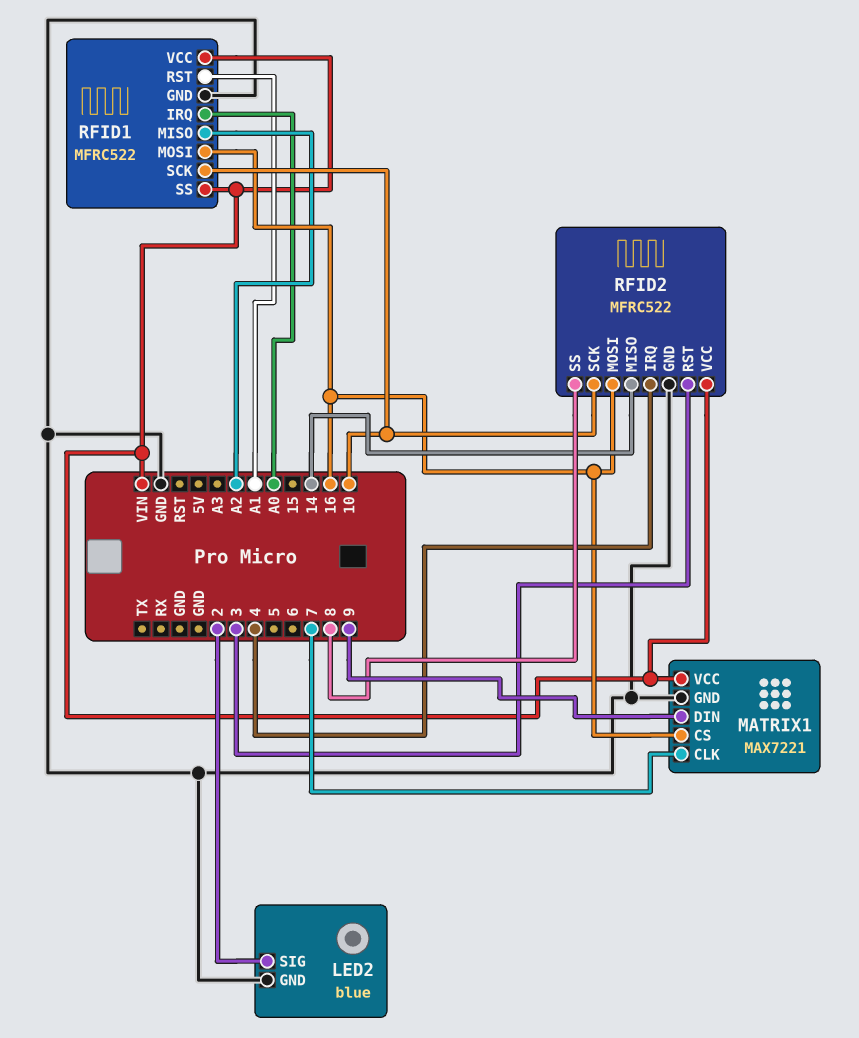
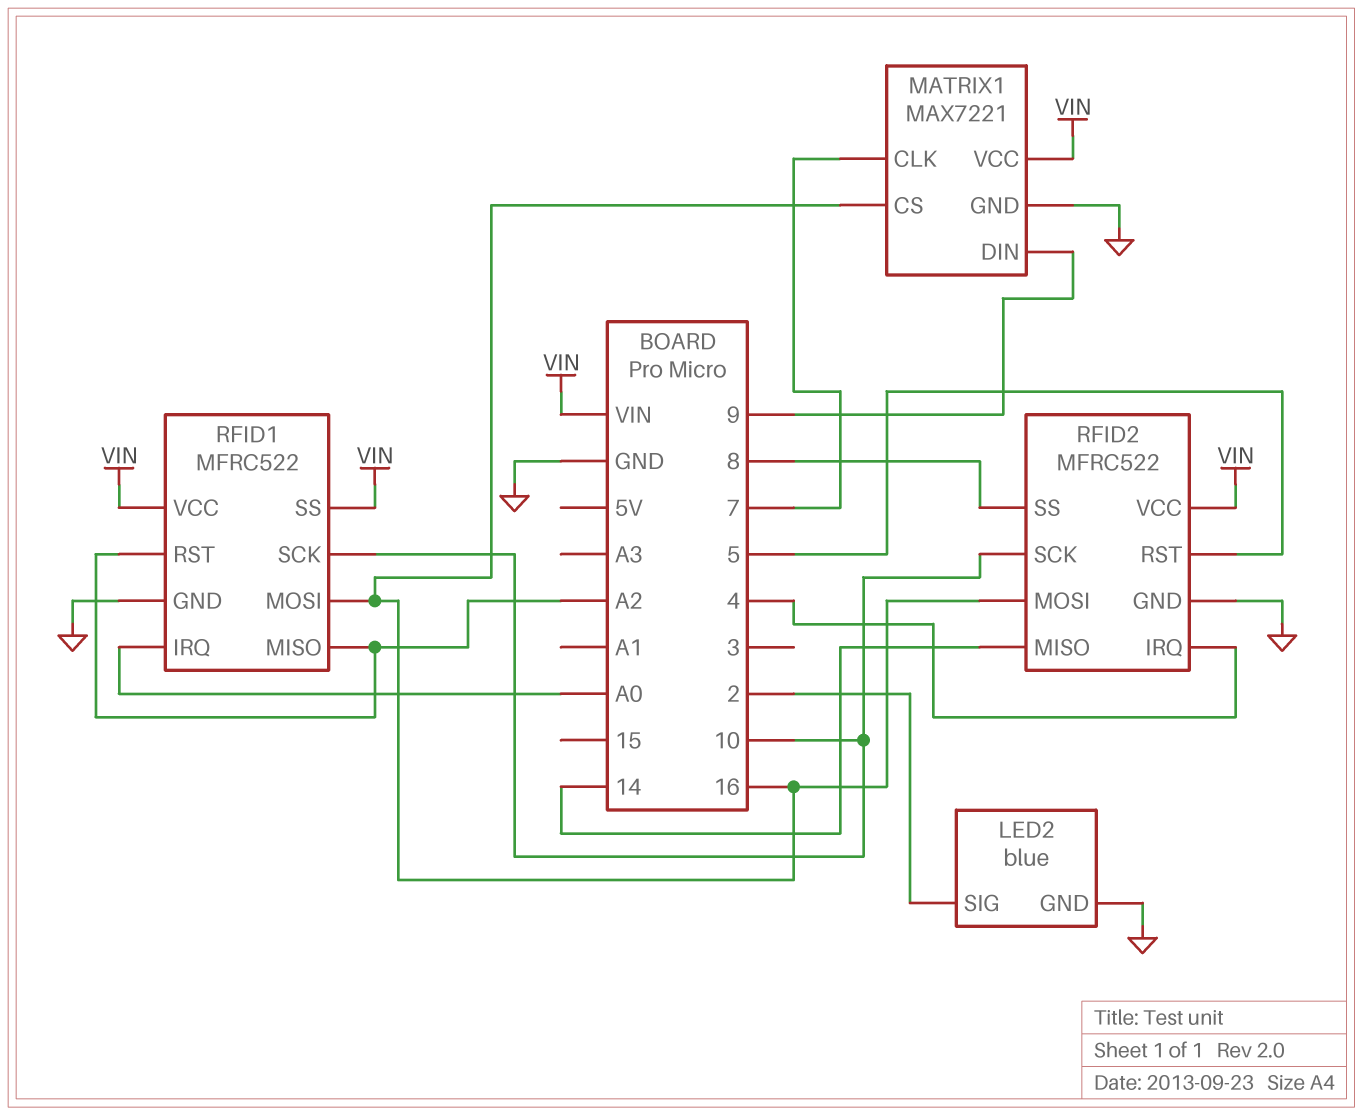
RFID1 pin RST: A1 -> A2
RFID2 pin RST: 3 -> 5

